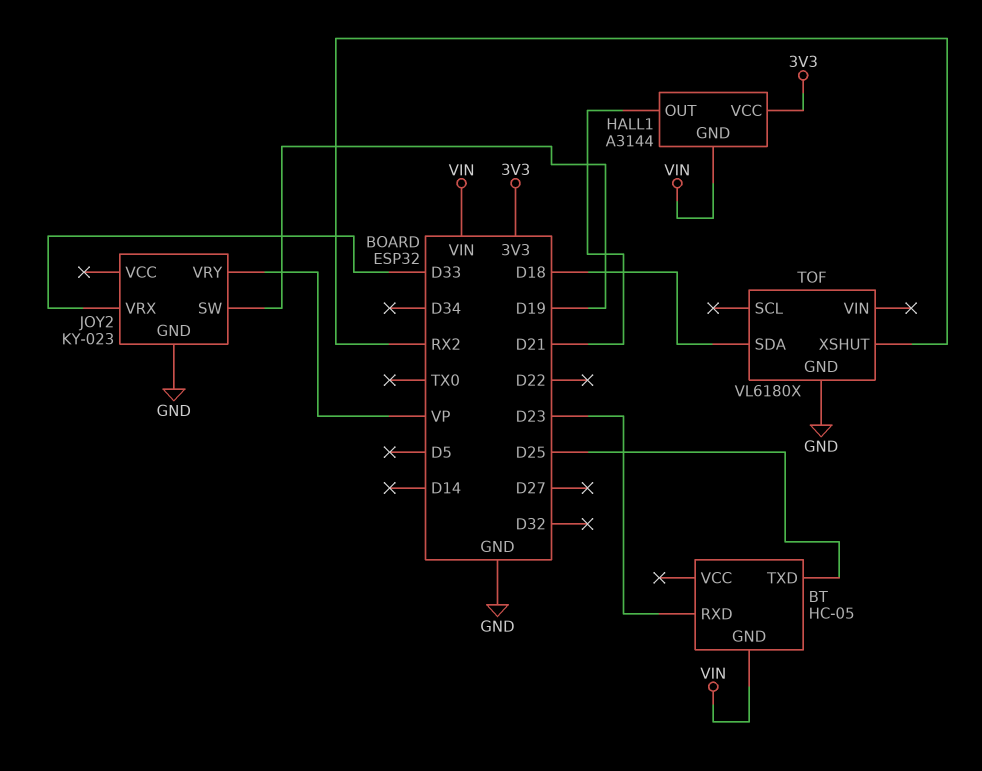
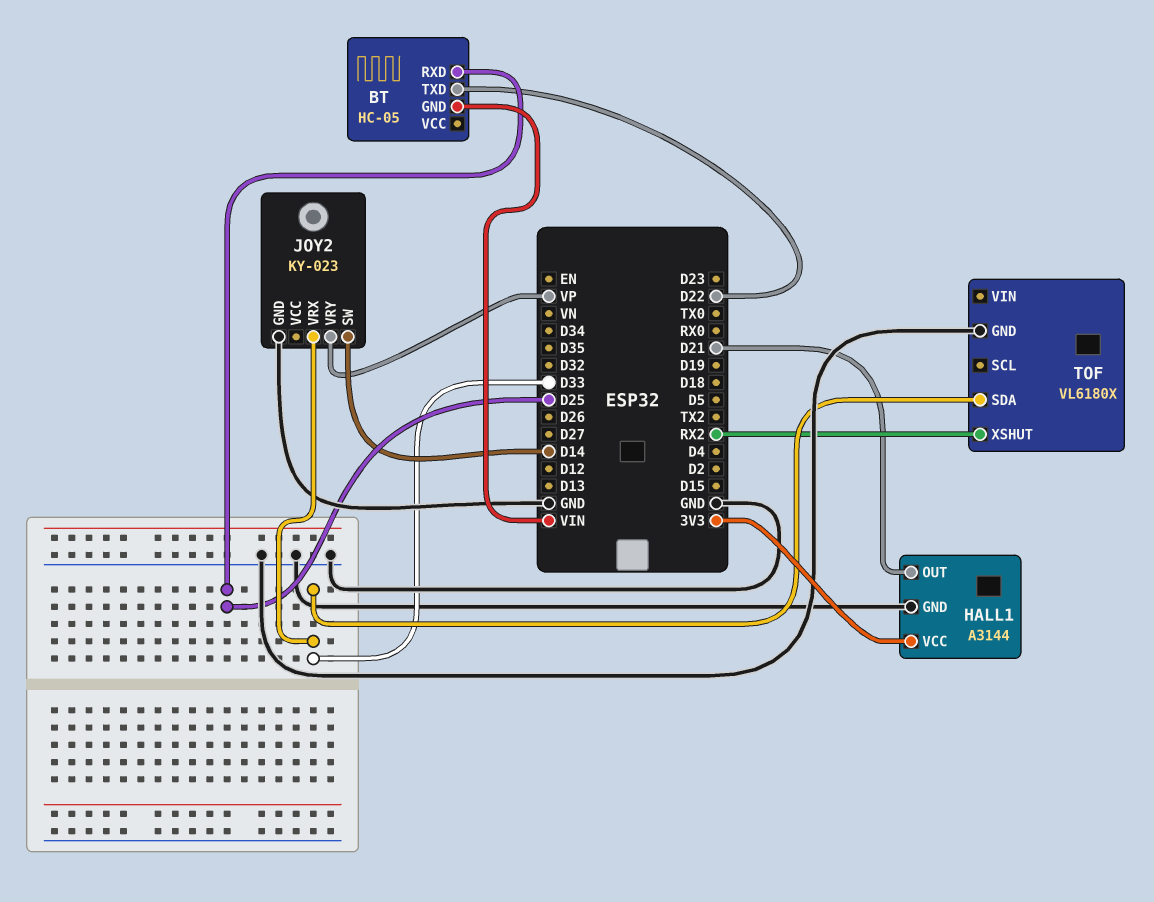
BT pin RXD: D23 -> D25
BT pin TXD: D25 -> D22
HALL1 pin GND: VIN -> GND
JOY2 pin SW: D19 -> D14
TOF pin SDA: D18 -> D33

